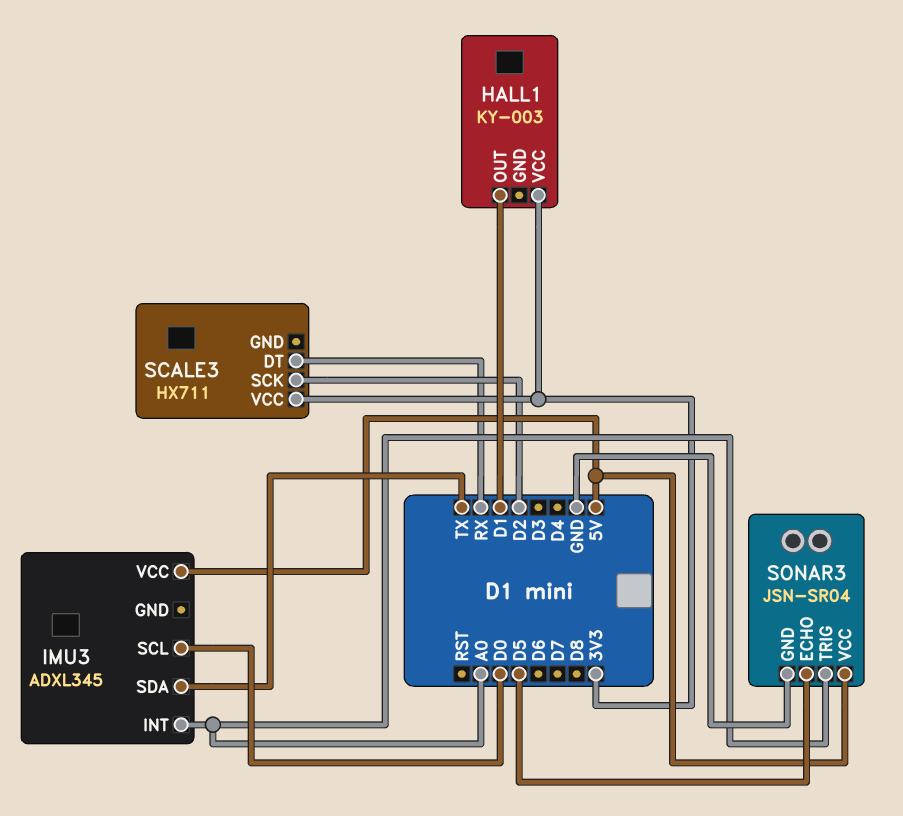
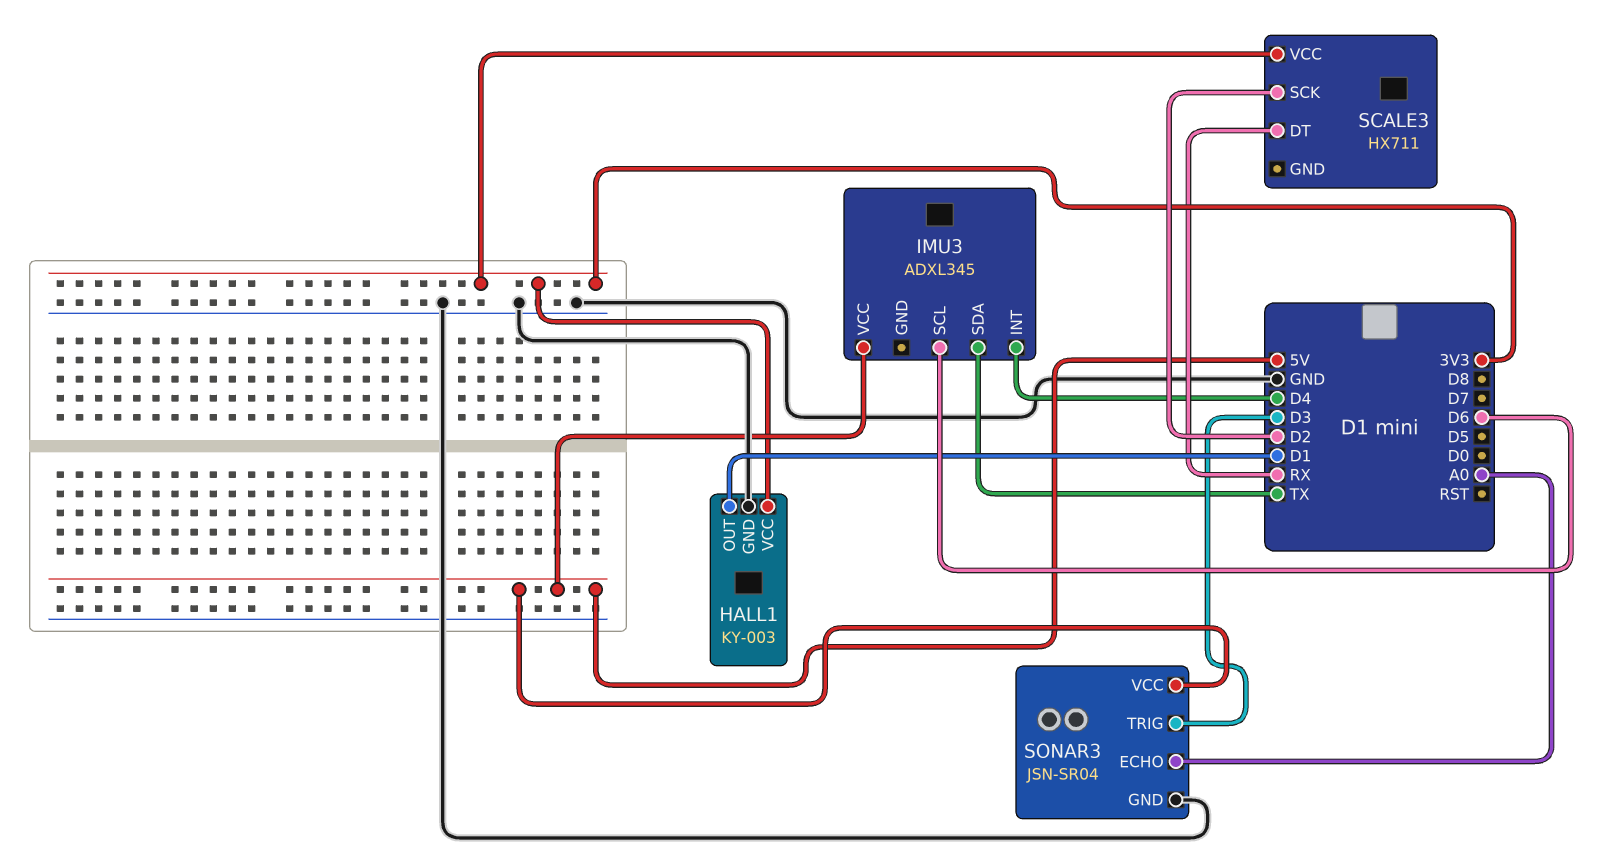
HALL1 pin GND: none -> GND
IMU3 pin INT: A0 -> D4
IMU3 pin SCL: D0 -> D6
SONAR3 pin ECHO: D5 -> A0
SONAR3 pin TRIG: A0 -> D3

